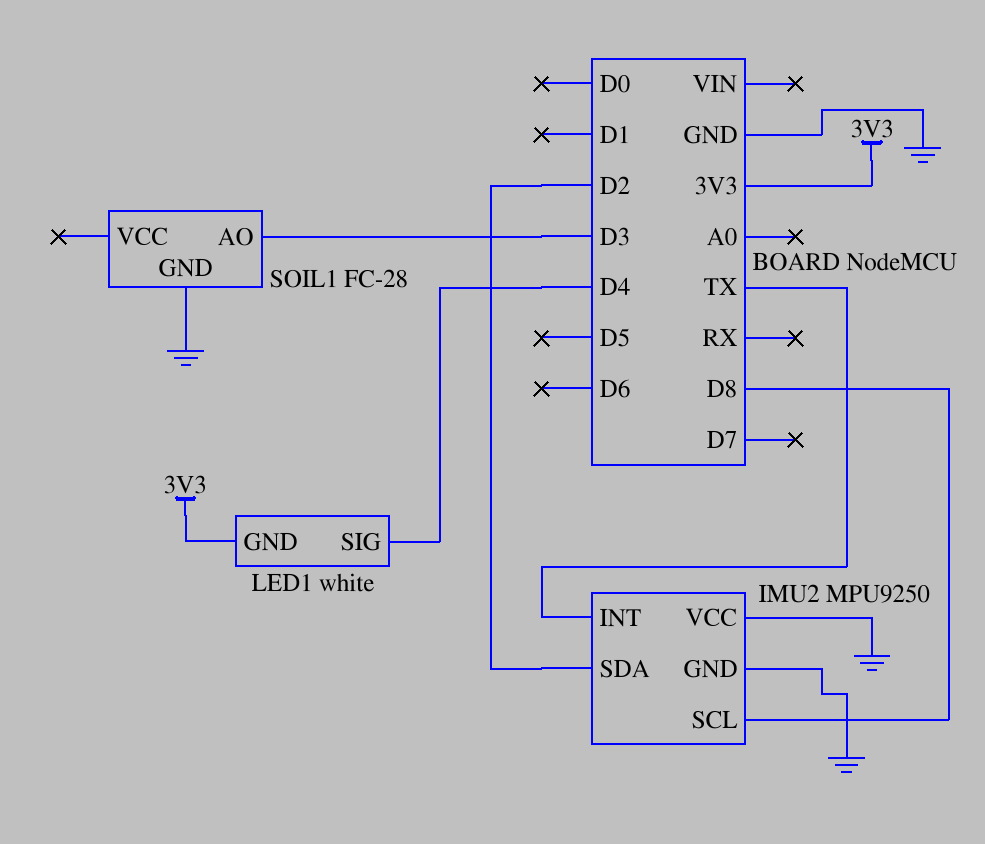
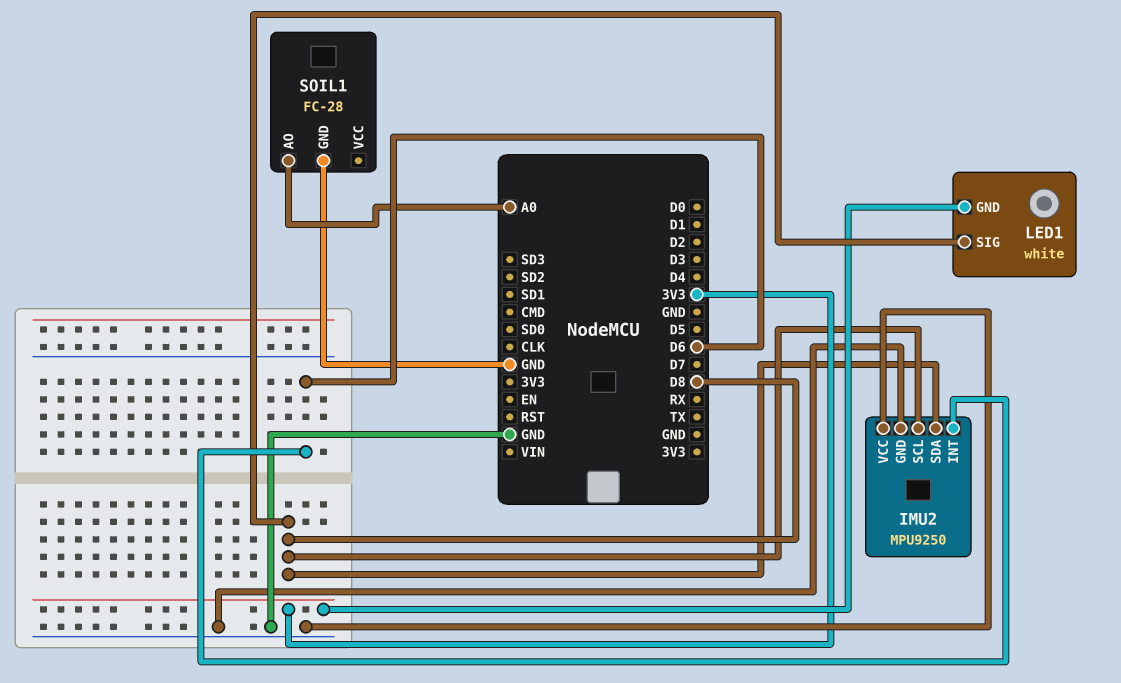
IMU2 pin INT: TX -> D6
IMU2 pin SDA: D2 -> D8
LED1 pin SIG: D4 -> D8
SOIL1 pin AO: D3 -> A0

